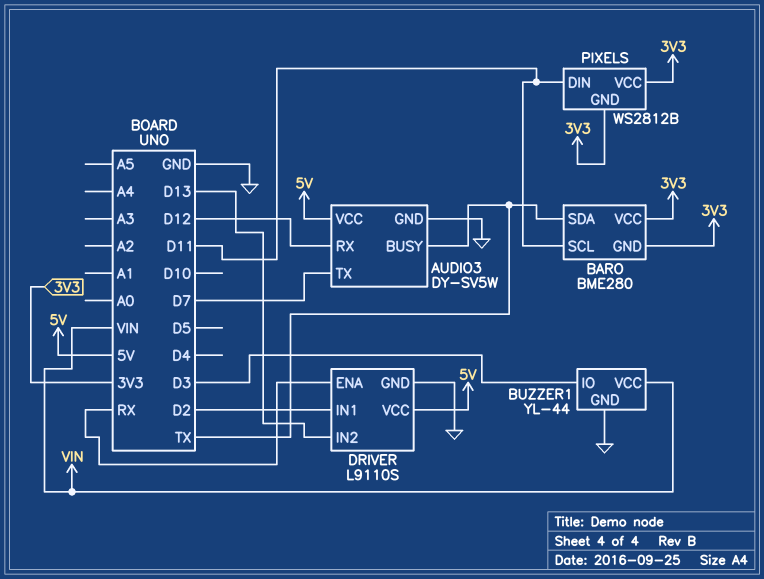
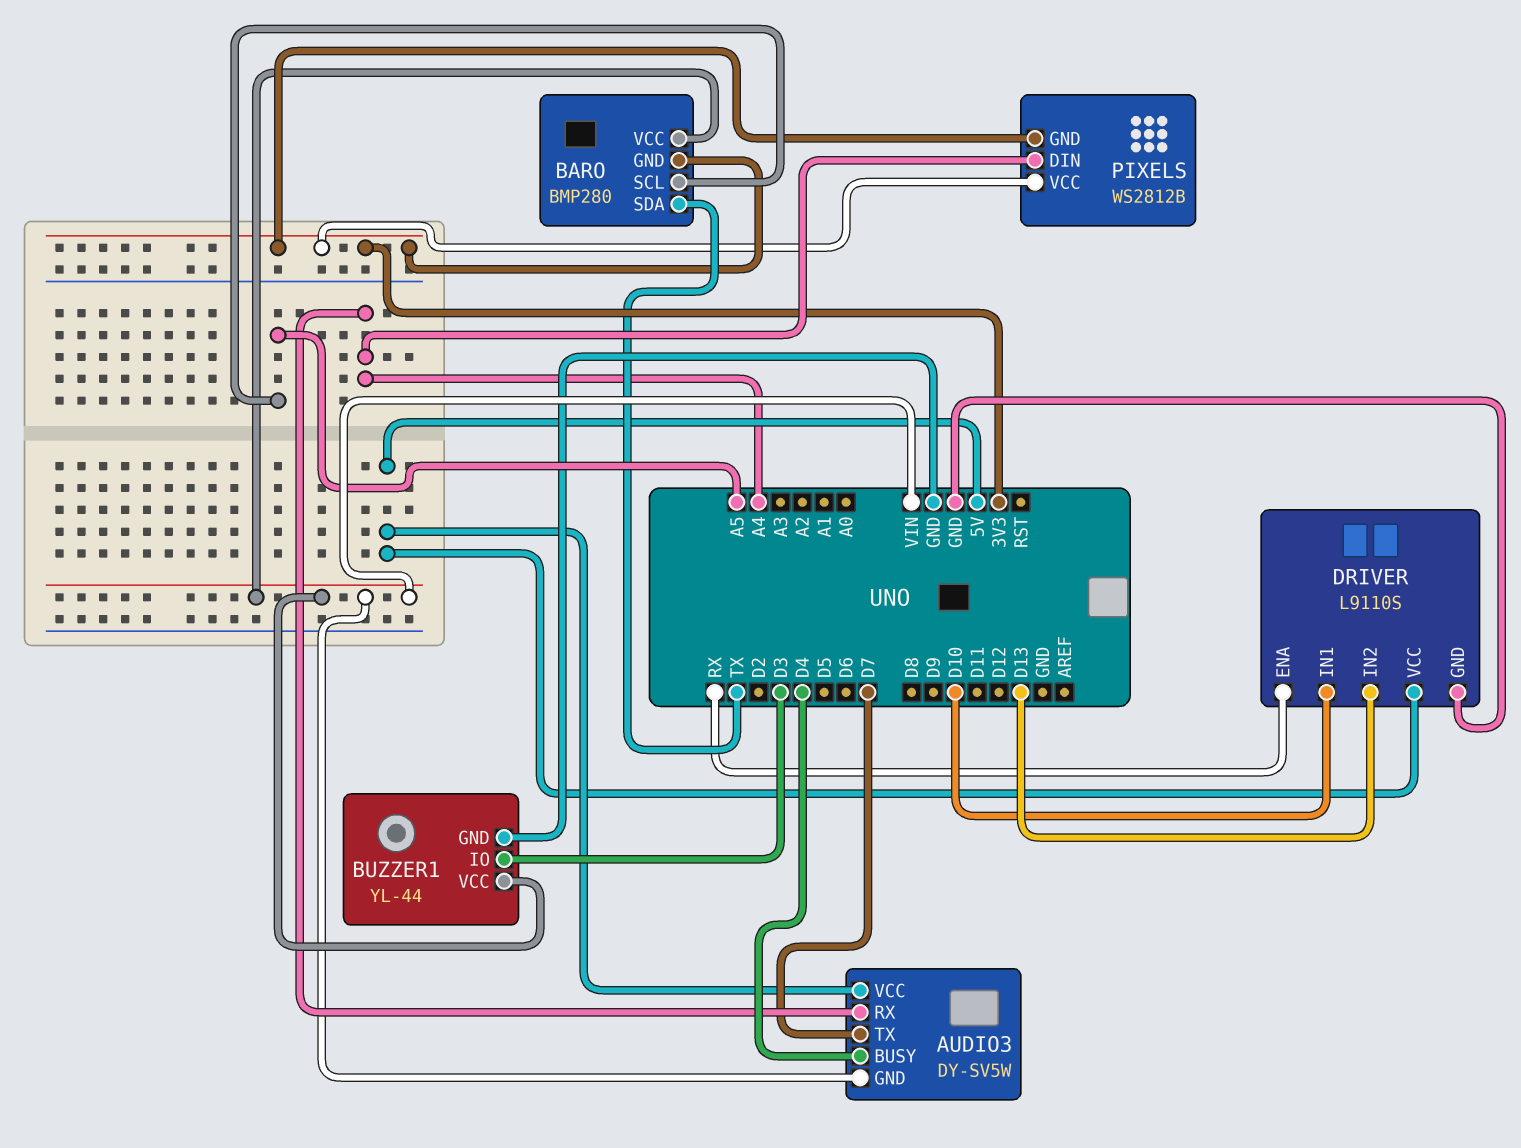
AUDIO3 pin BUSY: TX -> D4
AUDIO3 pin GND: GND -> VIN
AUDIO3 pin RX: D12 -> A4
BARO: BME280 -> BMP280
BARO pin SCL: D11 -> A5
BARO pin VCC: 3V3 -> VIN
DRIVER pin IN1: D2 -> D10
PIXELS pin DIN: D11 -> A4

